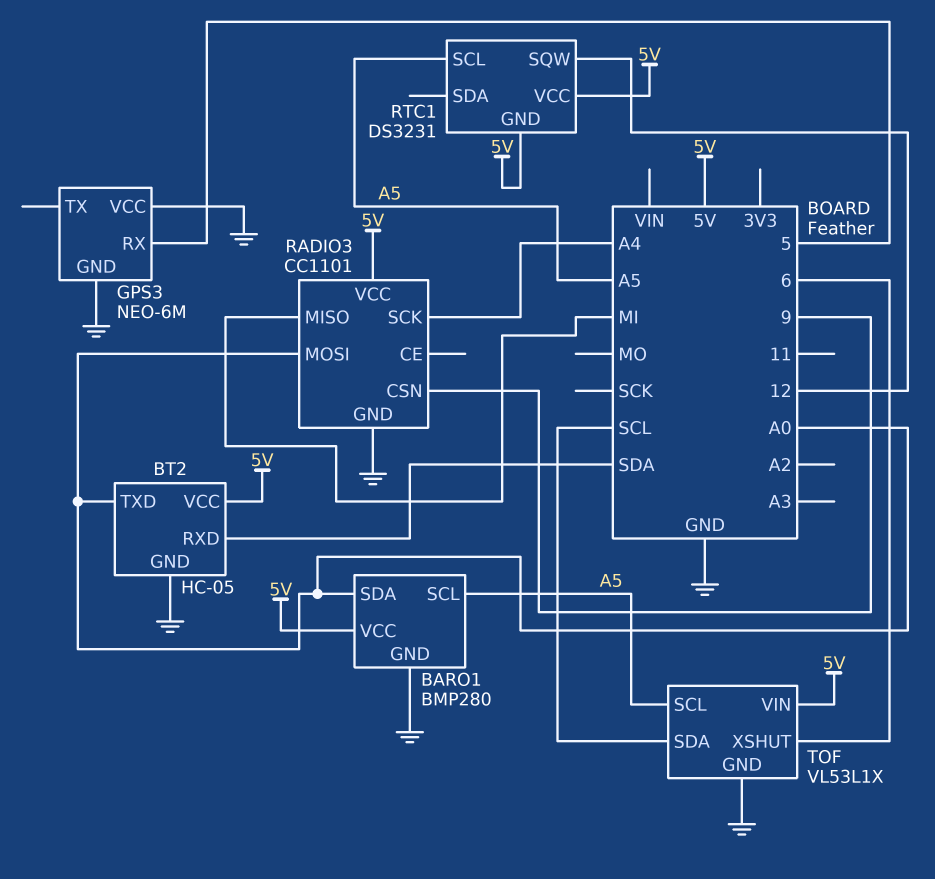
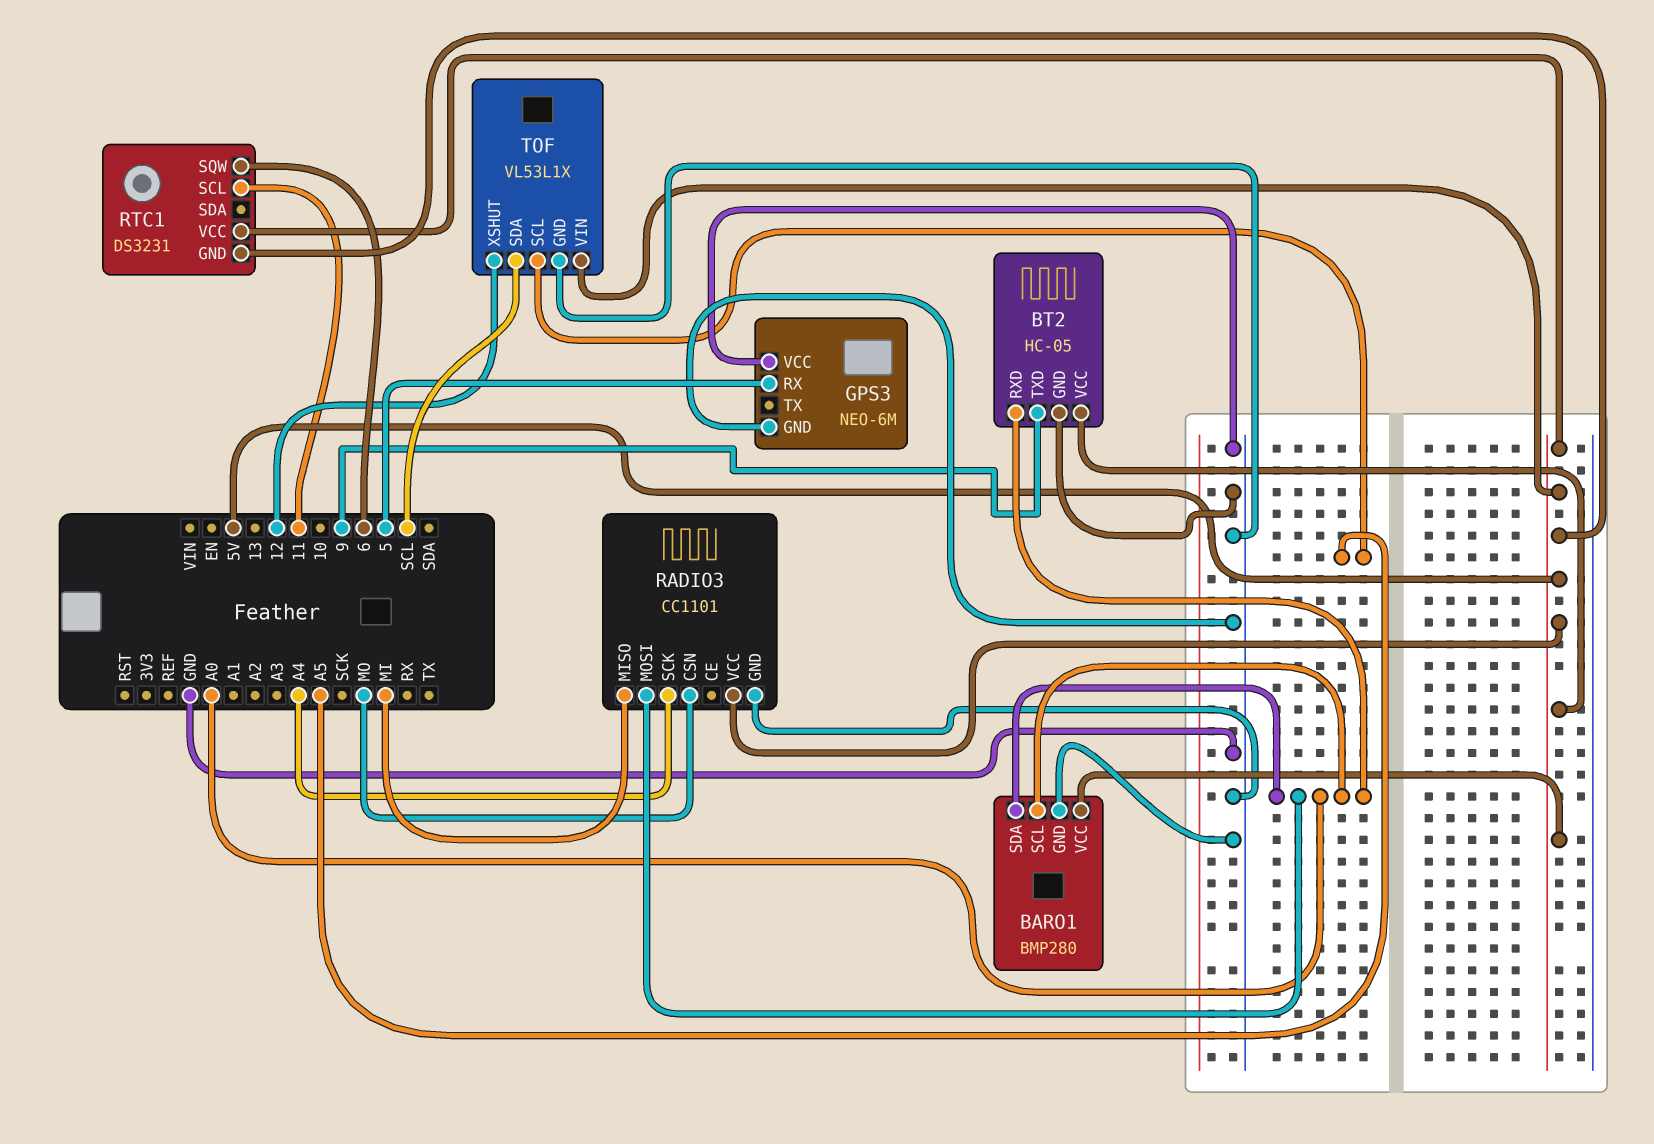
BARO1 pin SCL: A5 -> A0
BT2 pin RXD: SDA -> A0
BT2 pin TXD: A0 -> 9
RADIO3 pin CSN: 9 -> MO
RTC1 pin SCL: A5 -> 11
RTC1 pin SQW: 12 -> 6
TOF pin XSHUT: 6 -> 12

